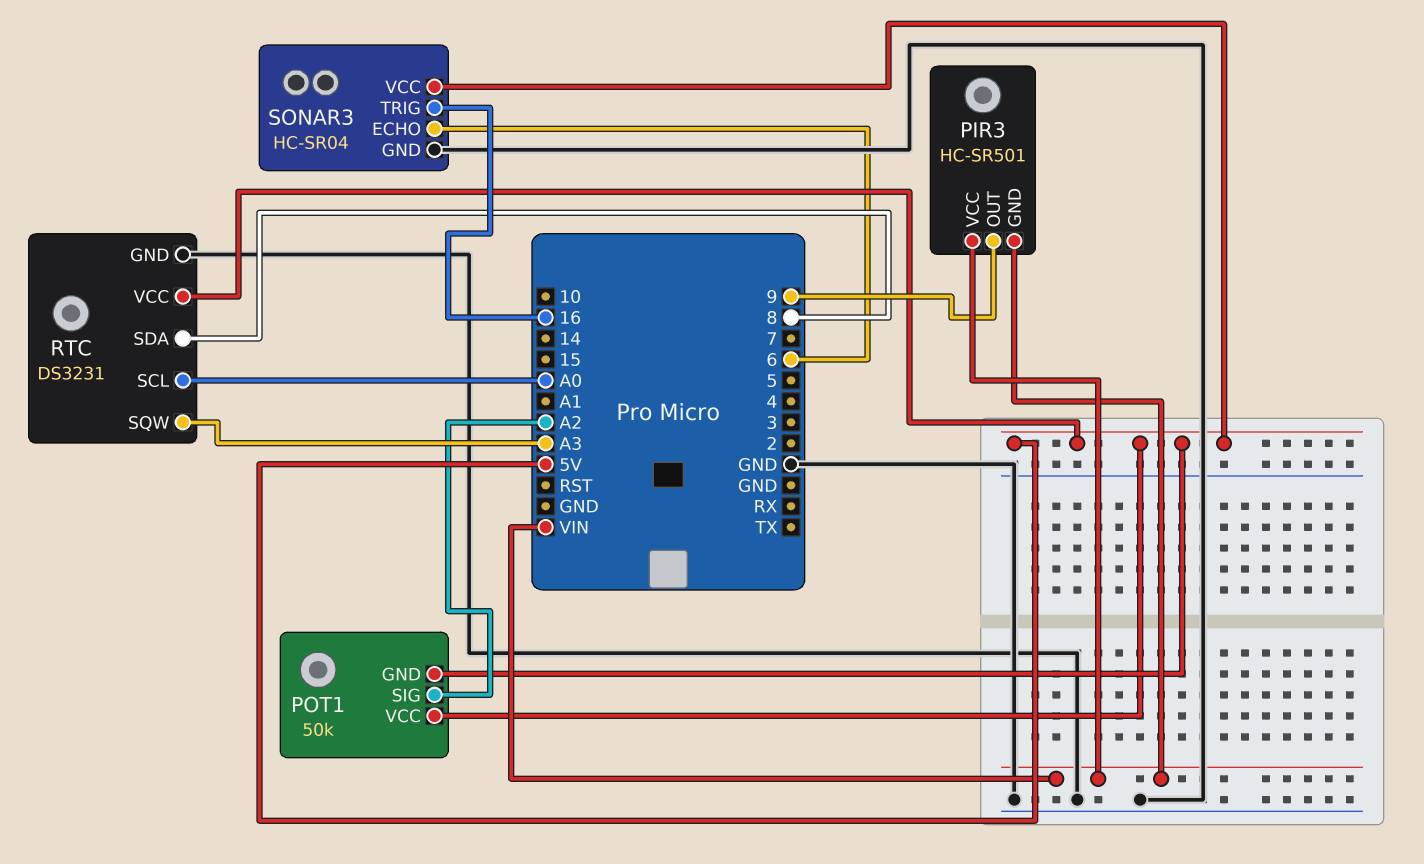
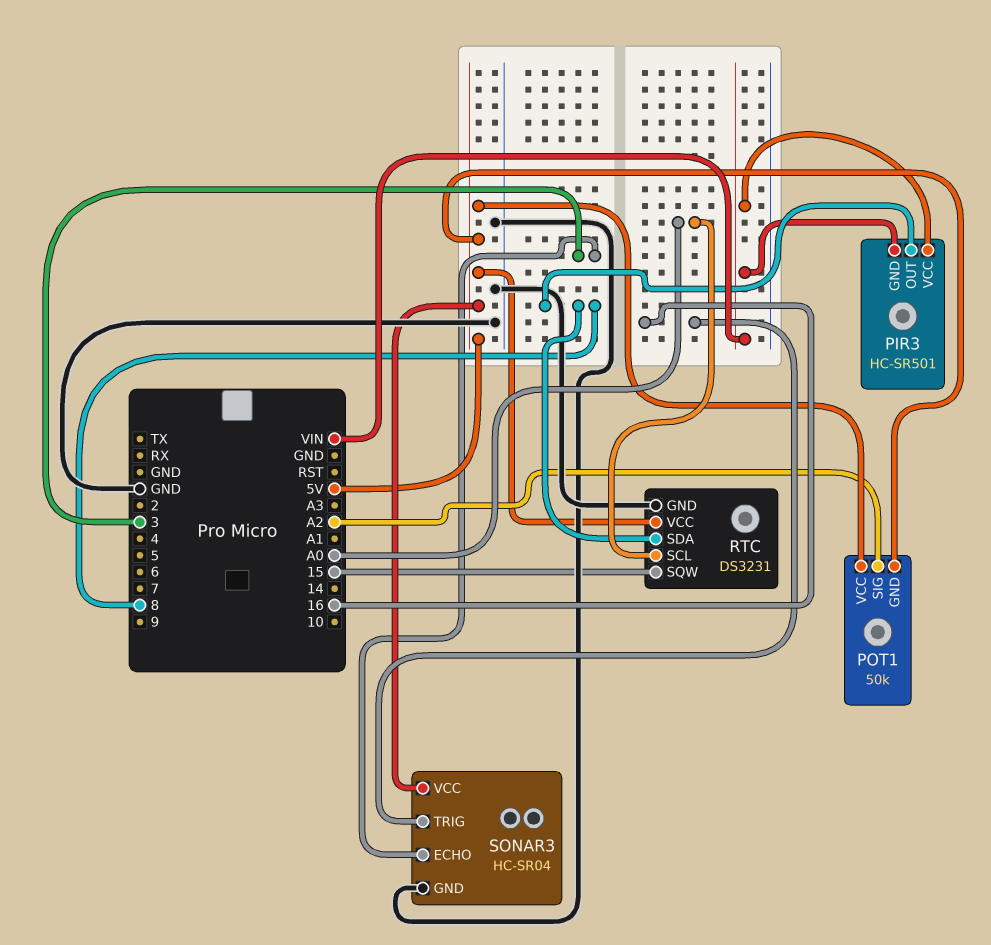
PIR3 pin OUT: 9 -> 8
RTC pin SQW: A3 -> 15
SONAR3 pin ECHO: 6 -> 3

